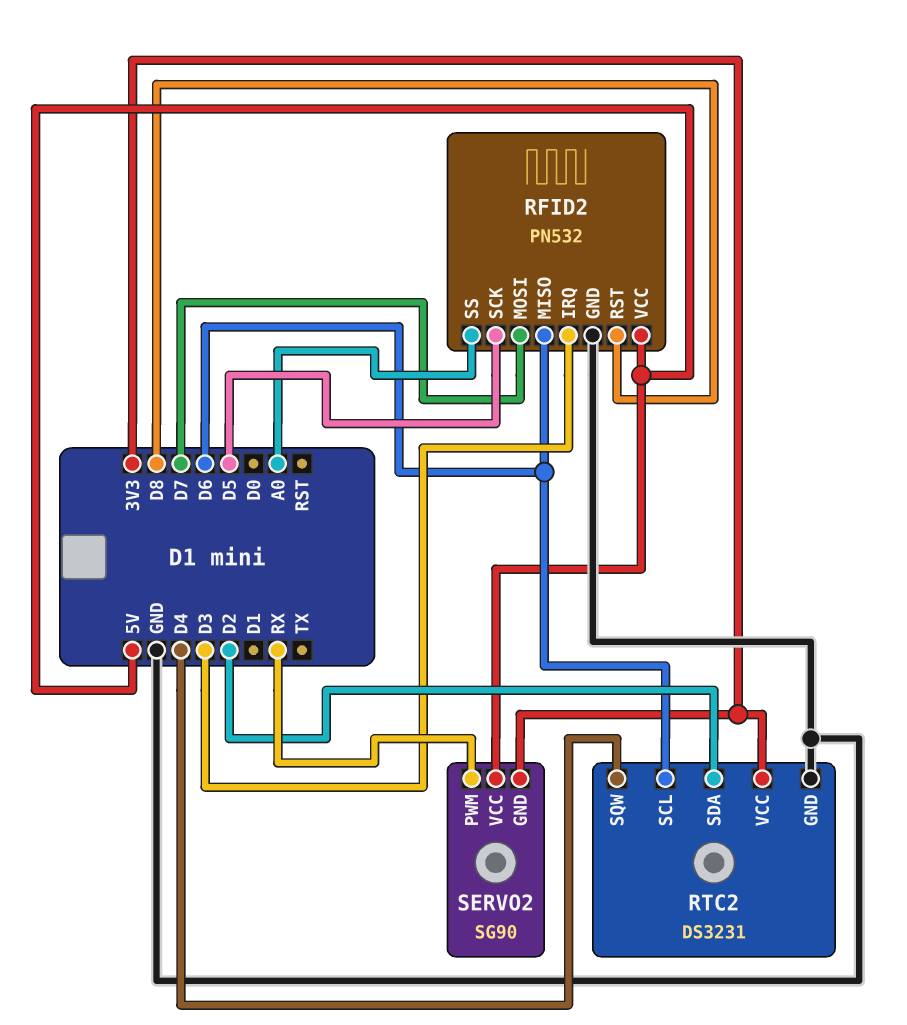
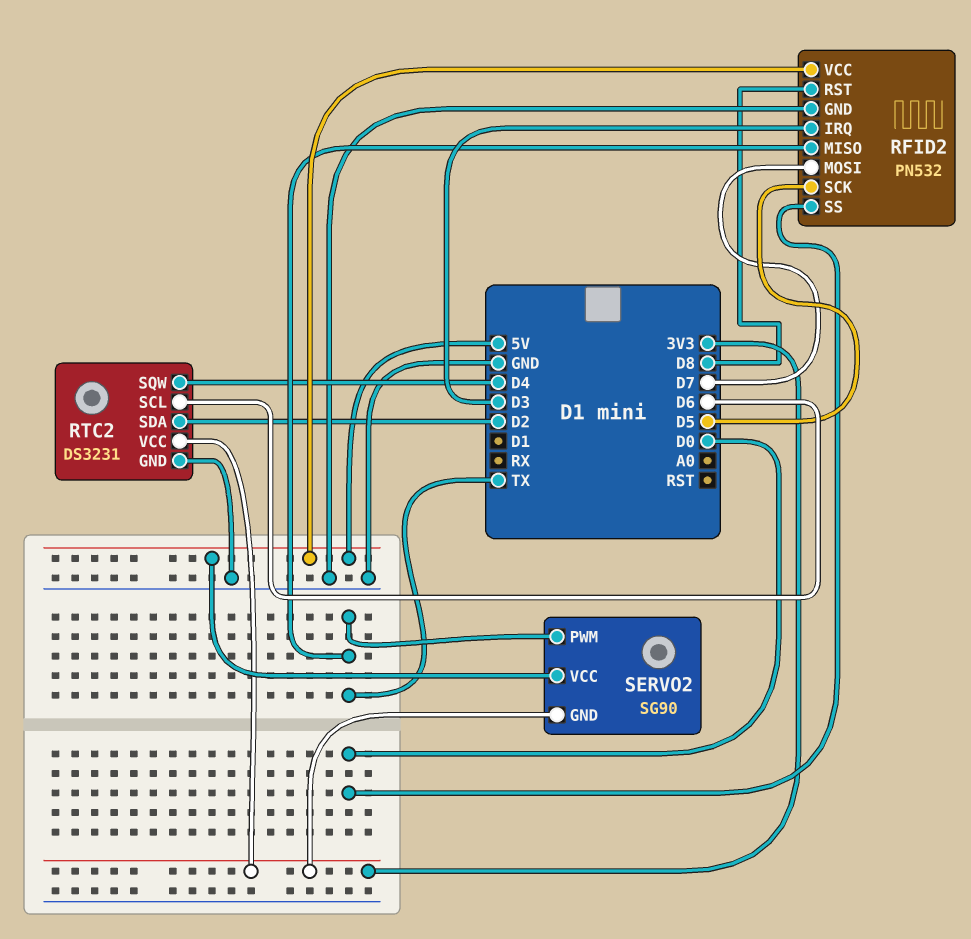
RFID2 pin MISO: D6 -> TX
RFID2 pin SS: A0 -> D0
SERVO2 pin PWM: RX -> TX

